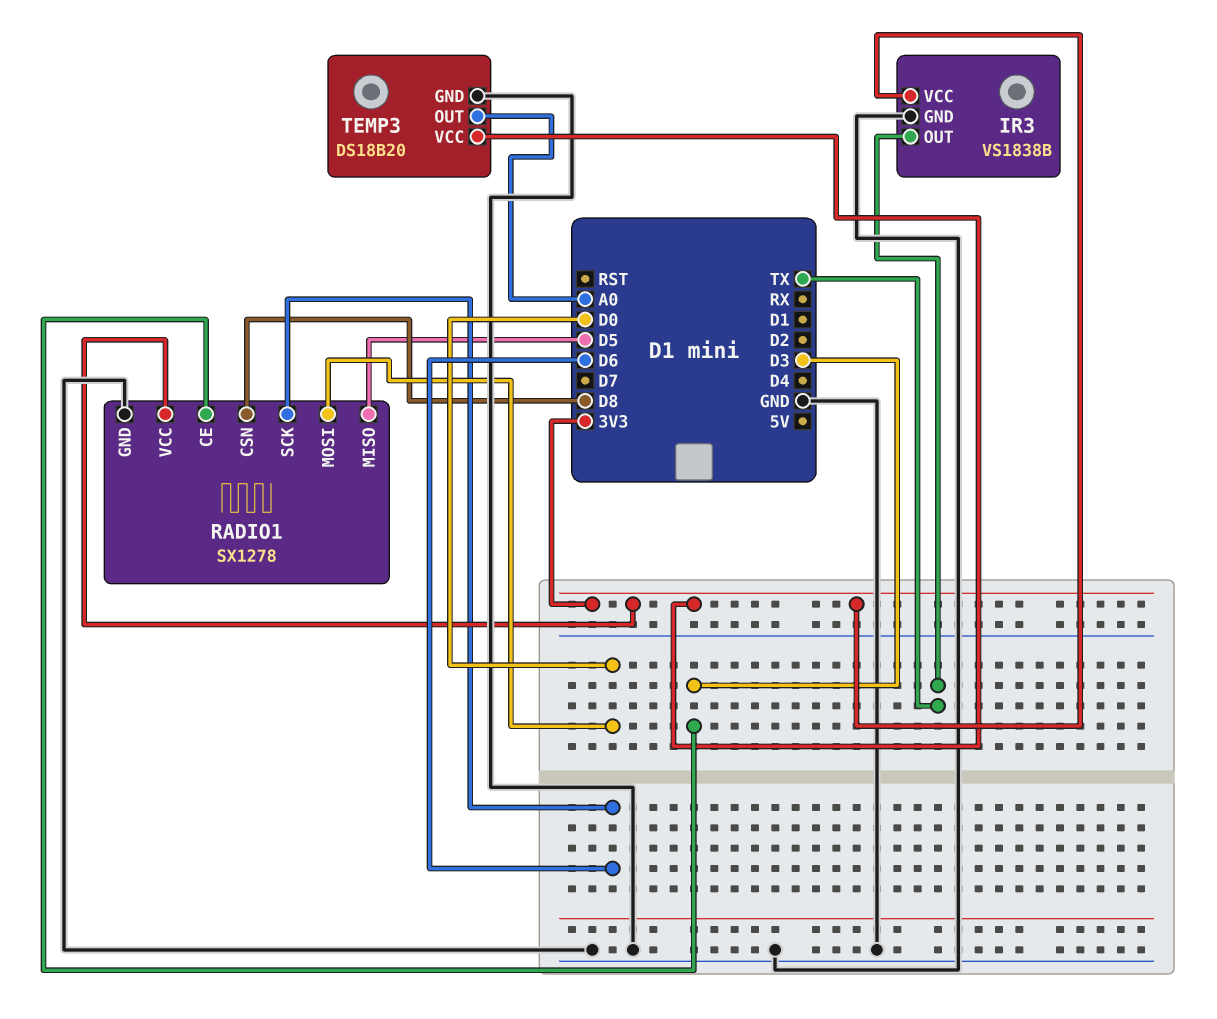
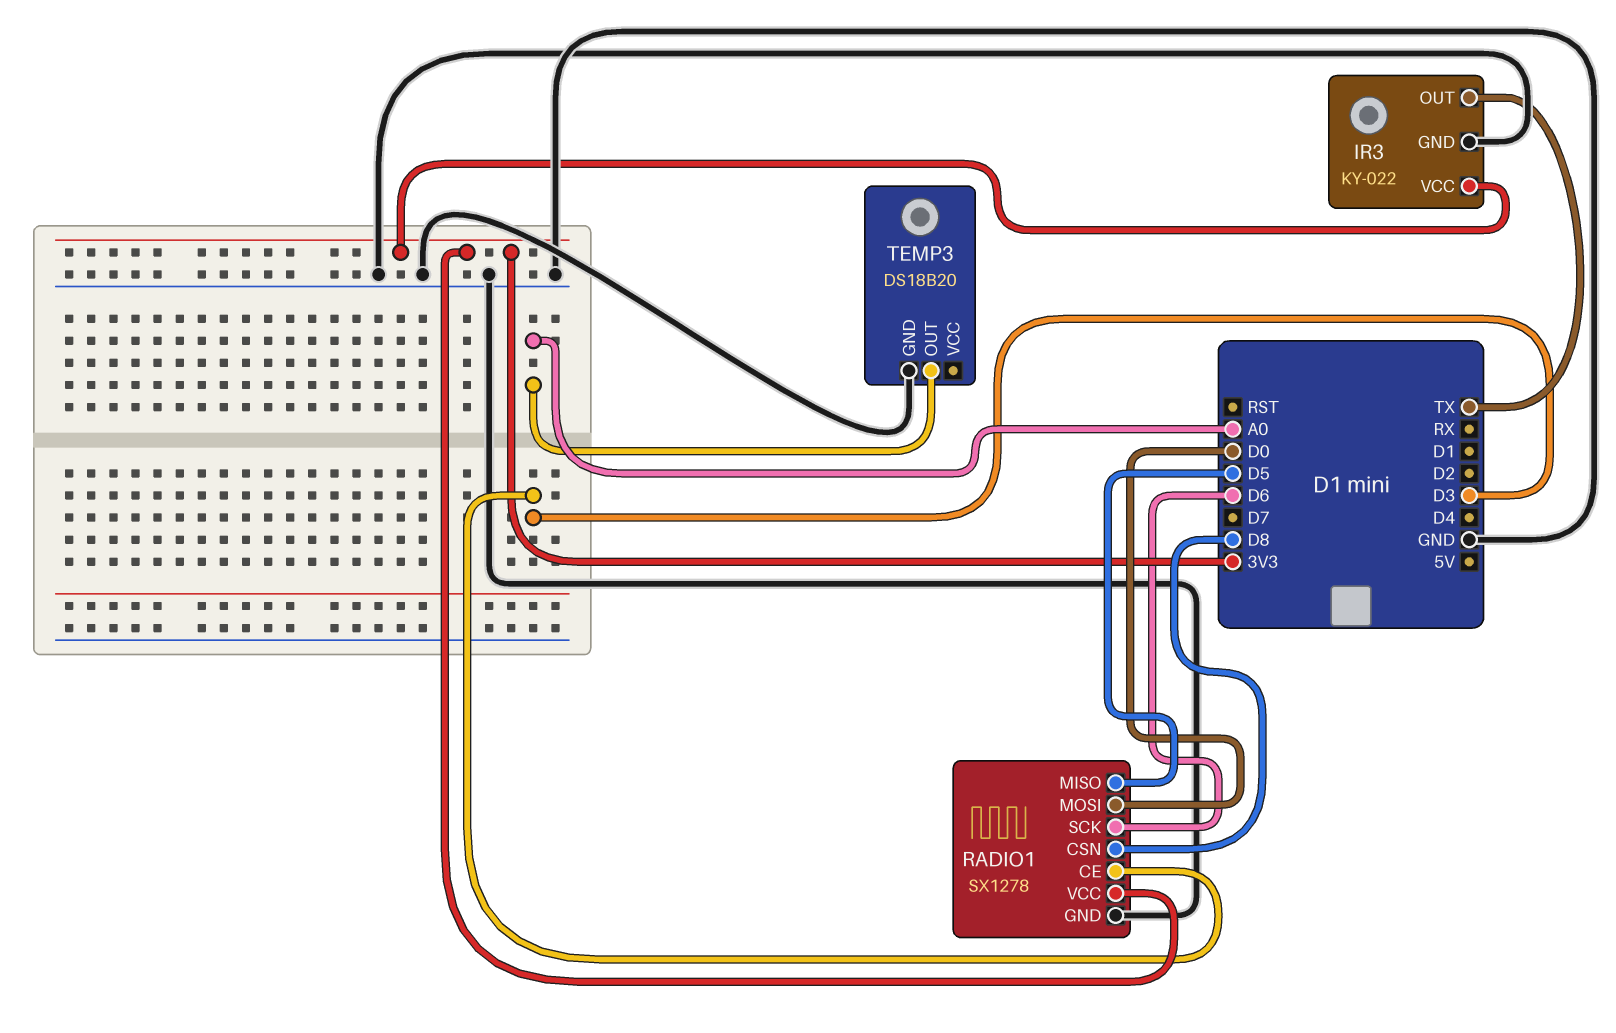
IR3: VS1838B -> KY-022
TEMP3 pin VCC: 3V3 -> none

